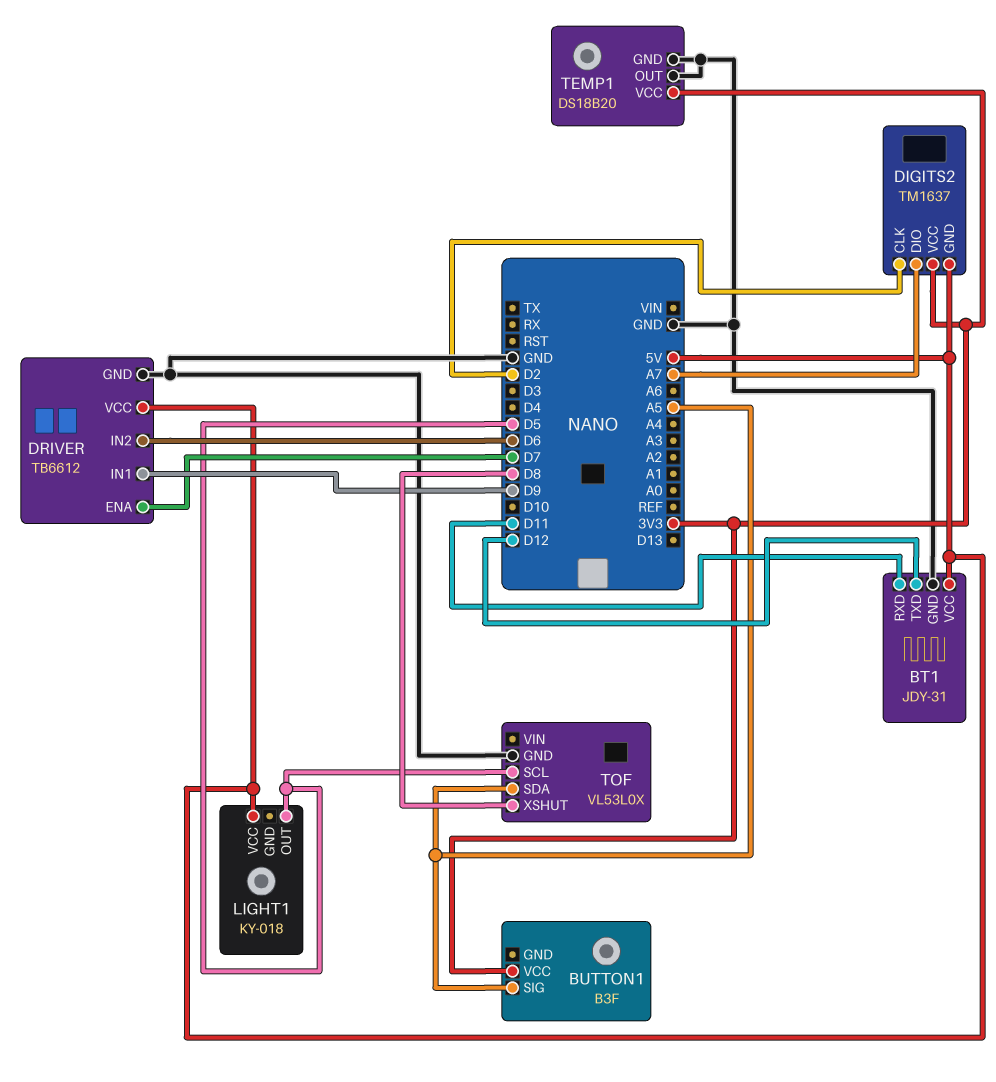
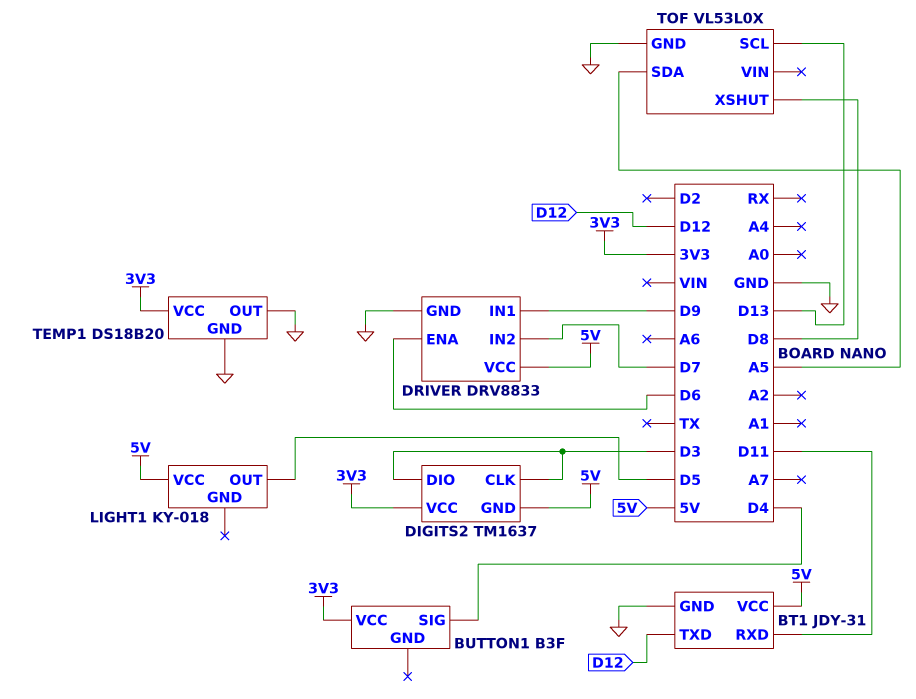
BUTTON1 pin SIG: A5 -> D4
DIGITS2 pin CLK: D2 -> D3
DIGITS2 pin DIO: A7 -> D3
DRIVER: TB6612 -> DRV8833
DRIVER pin ENA: D7 -> D6
DRIVER pin IN2: D6 -> D7
TOF pin SCL: D5 -> D13

